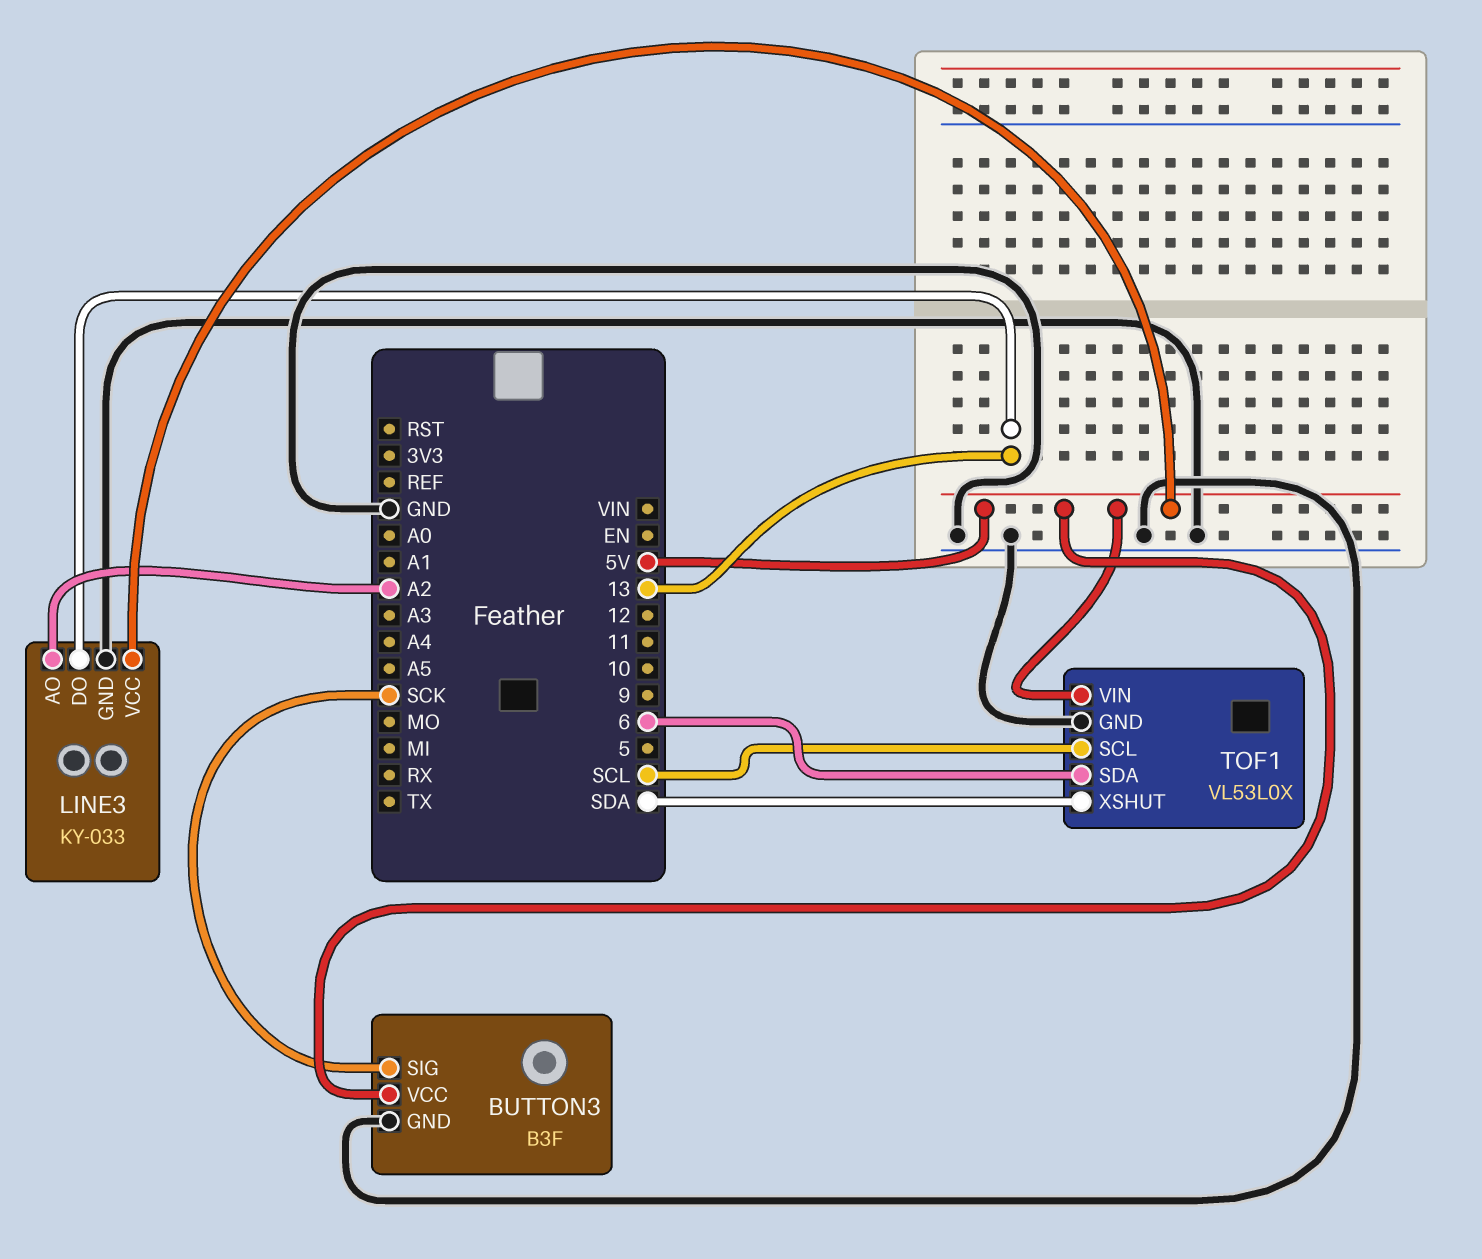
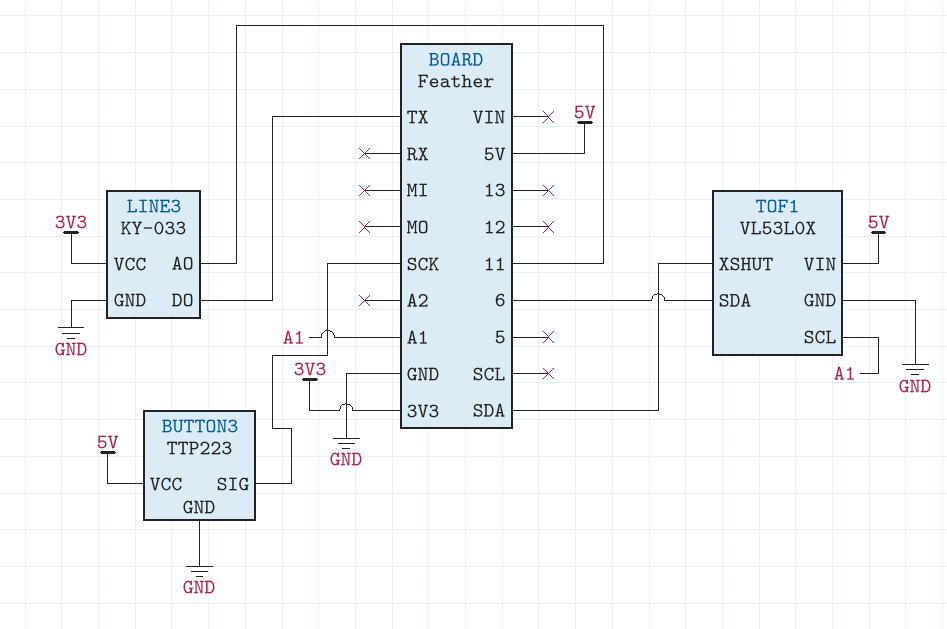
BUTTON3: B3F -> TTP223
LINE3 pin AO: A2 -> 11
LINE3 pin DO: 13 -> TX
LINE3 pin VCC: 5V -> 3V3
TOF1 pin SCL: SCL -> A1

